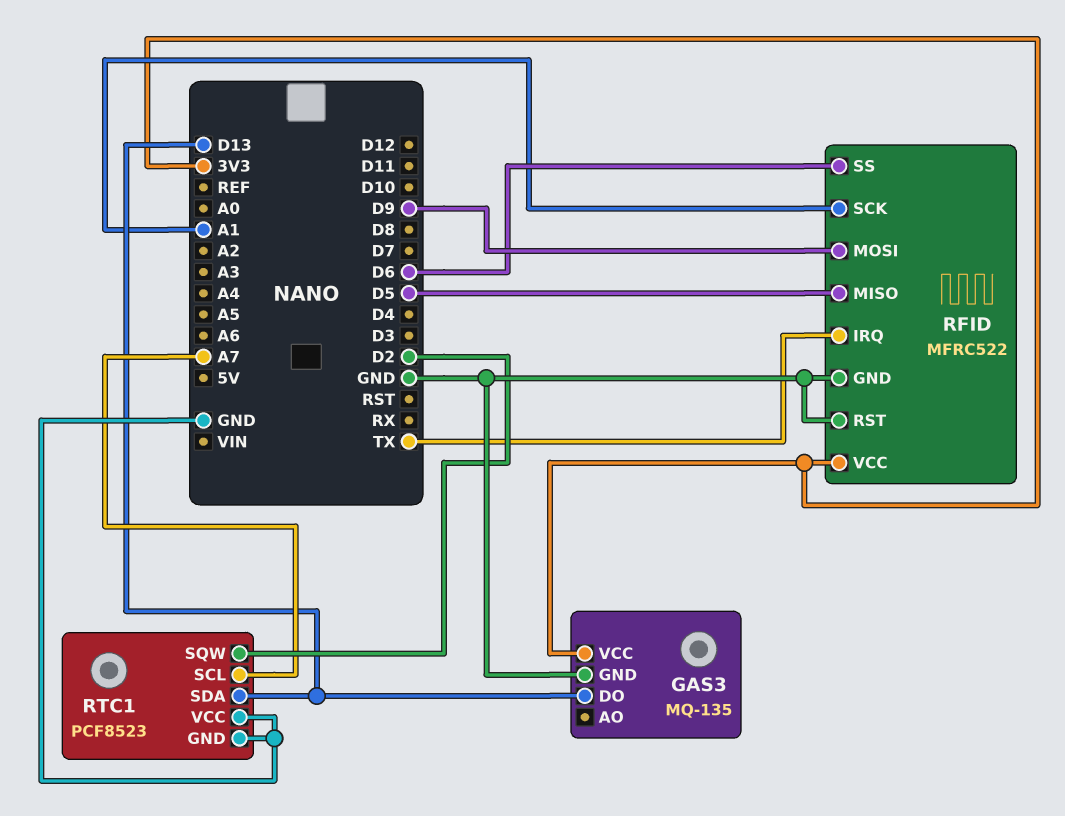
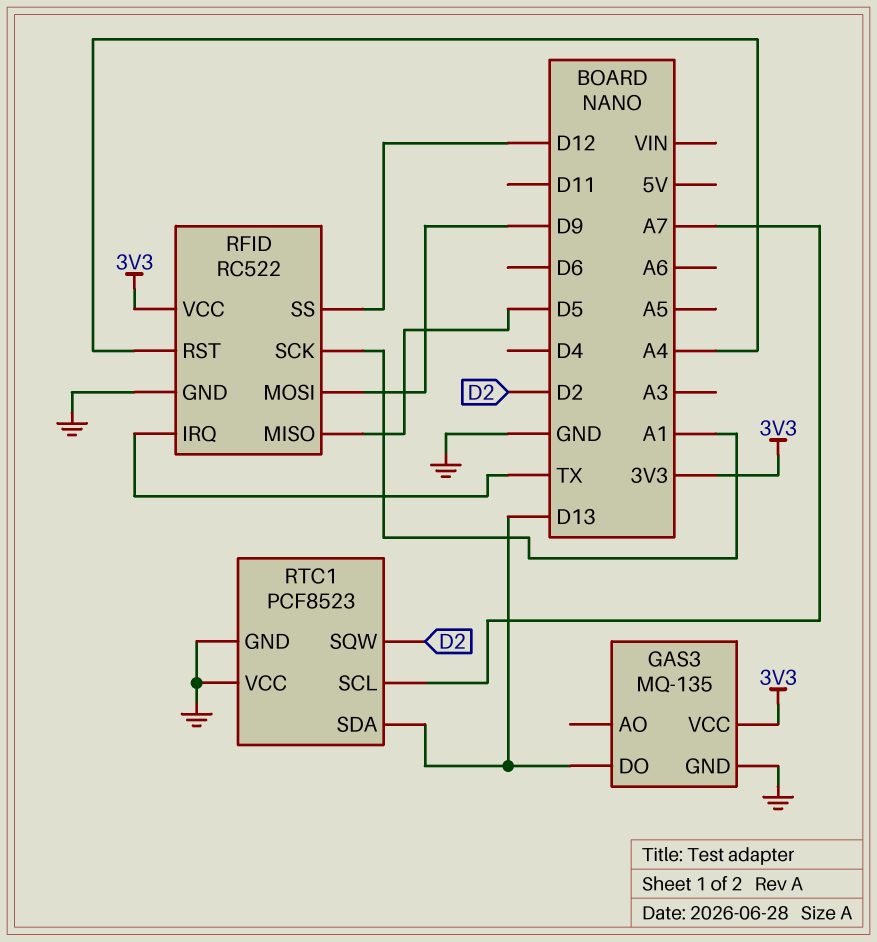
RFID: MFRC522 -> RC522
RFID pin RST: GND -> A4
RFID pin SS: D6 -> D12

